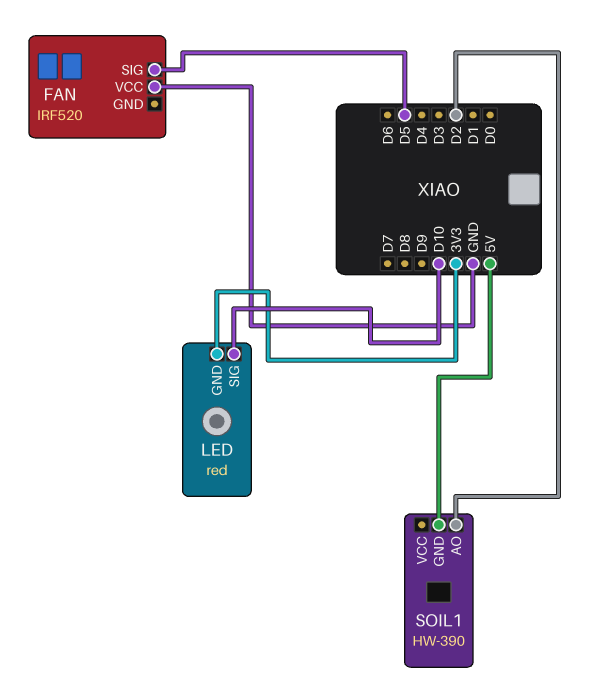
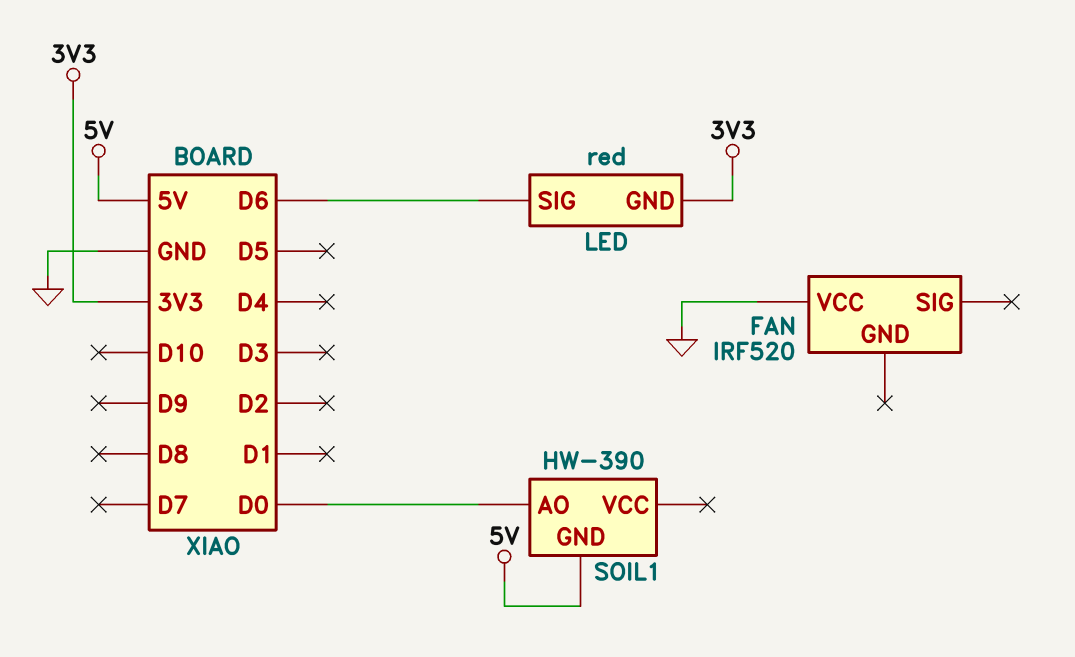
FAN pin SIG: D5 -> none
LED pin SIG: D10 -> D6
SOIL1 pin AO: D2 -> D0

